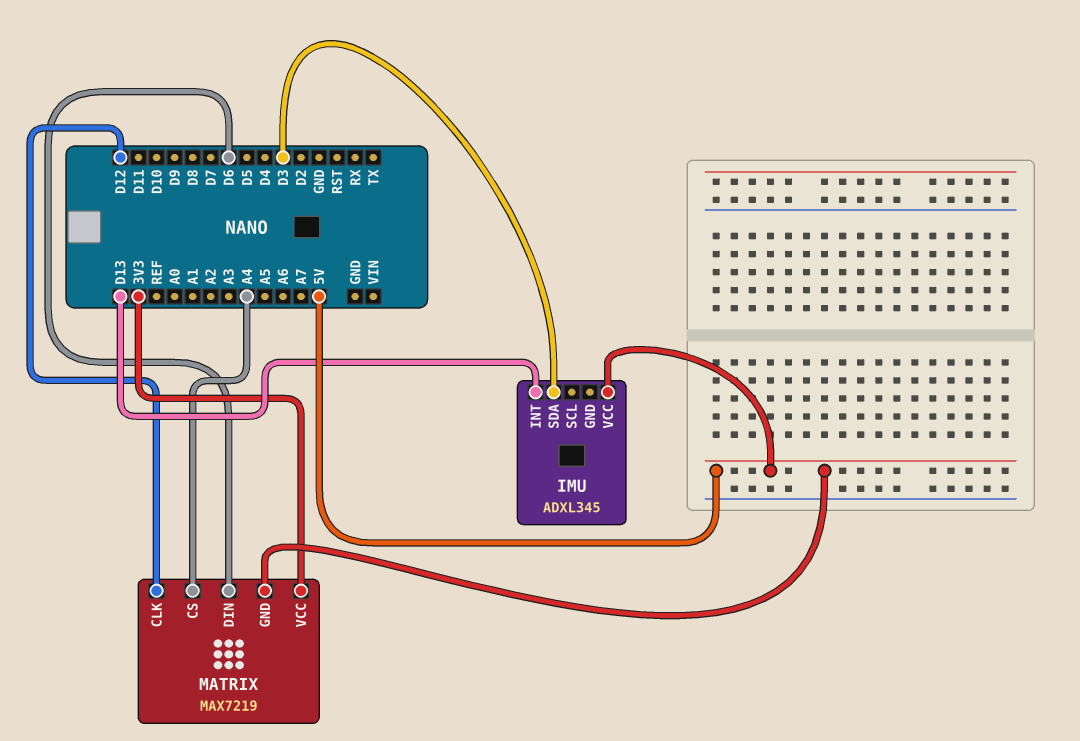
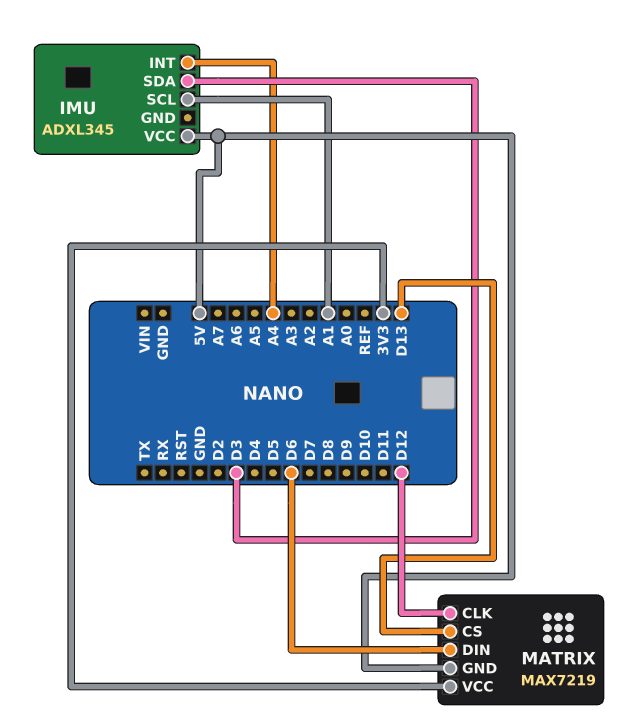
IMU pin INT: D13 -> A4
IMU pin SCL: none -> A1
MATRIX pin CS: A4 -> D13

